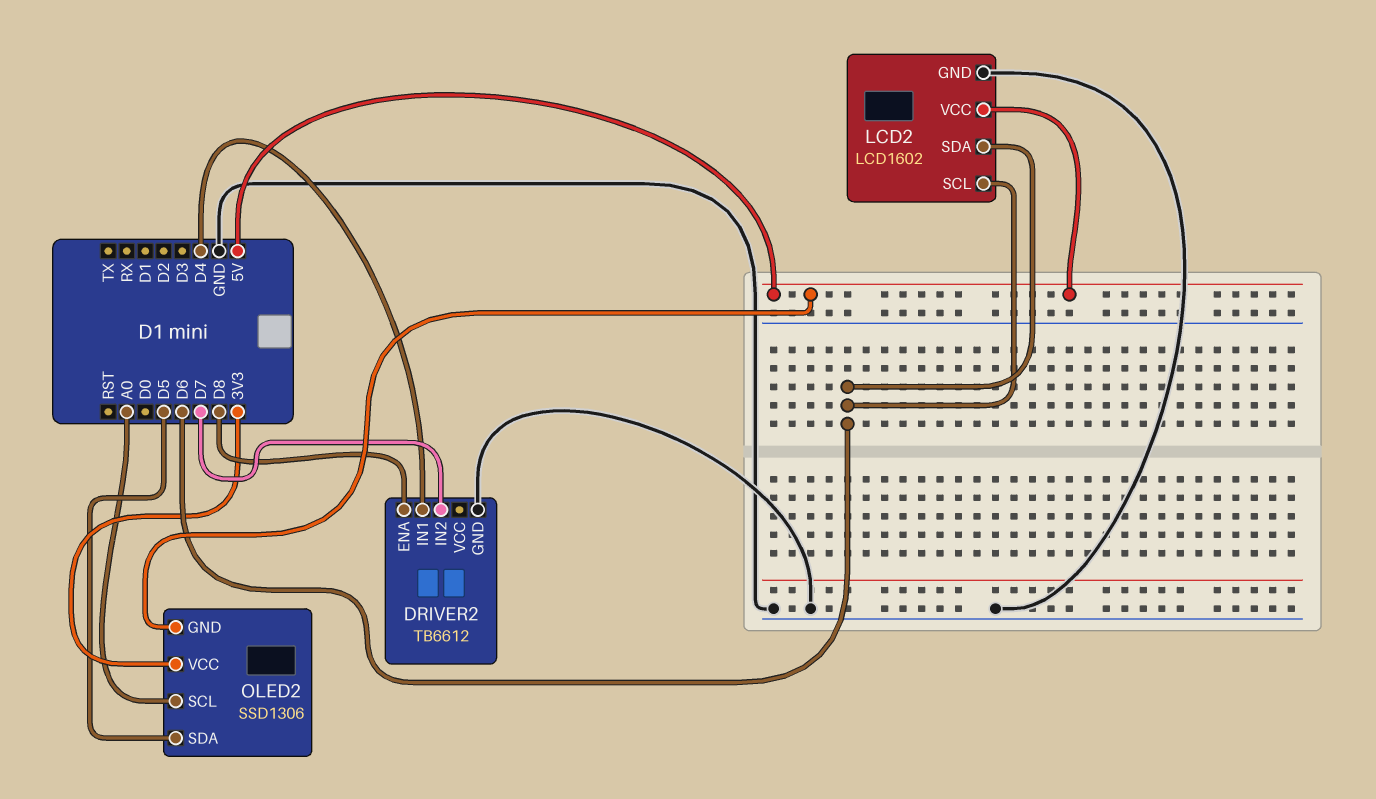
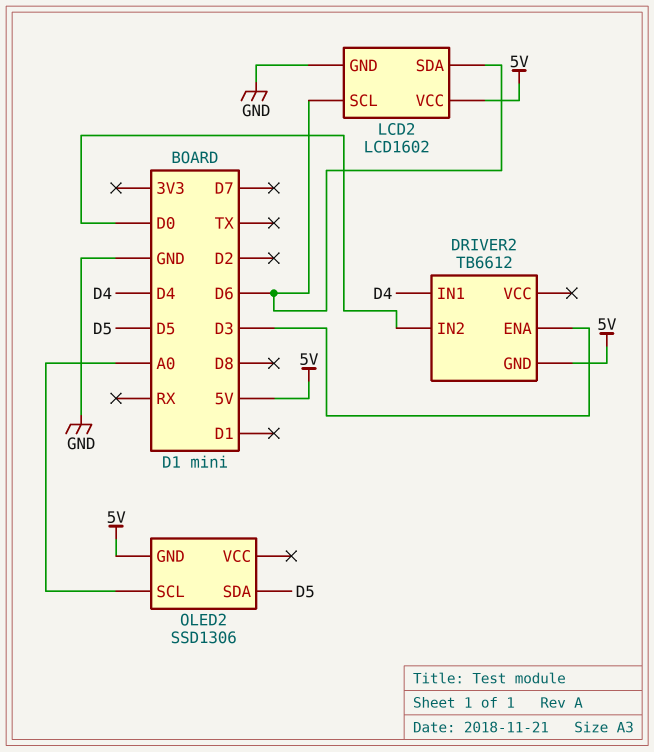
DRIVER2 pin ENA: D8 -> D3
DRIVER2 pin GND: GND -> 5V
DRIVER2 pin IN2: D7 -> D0
OLED2 pin VCC: 3V3 -> none

